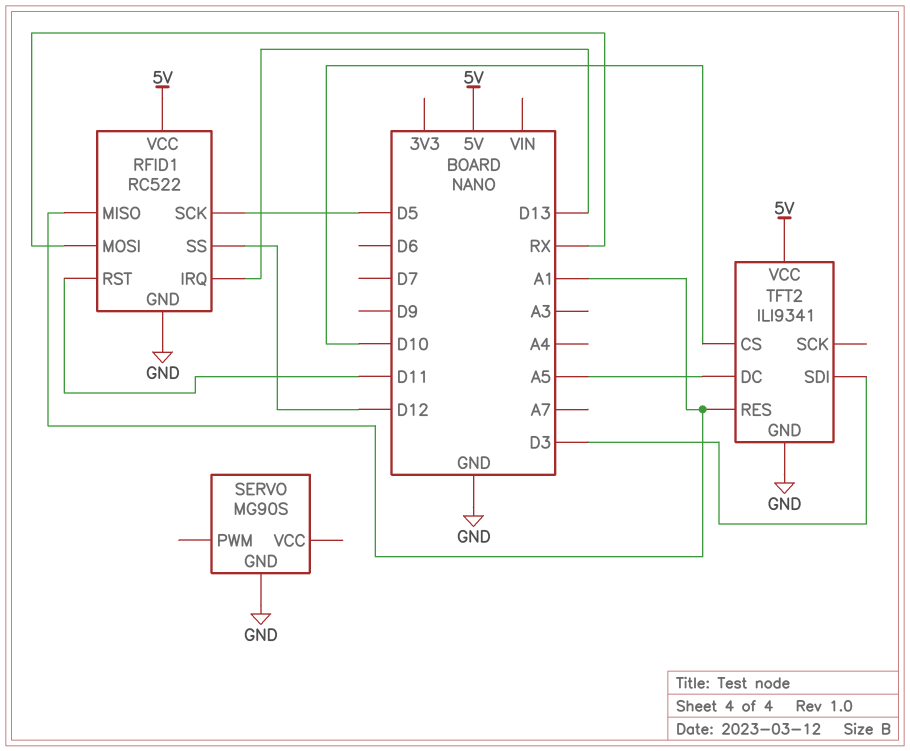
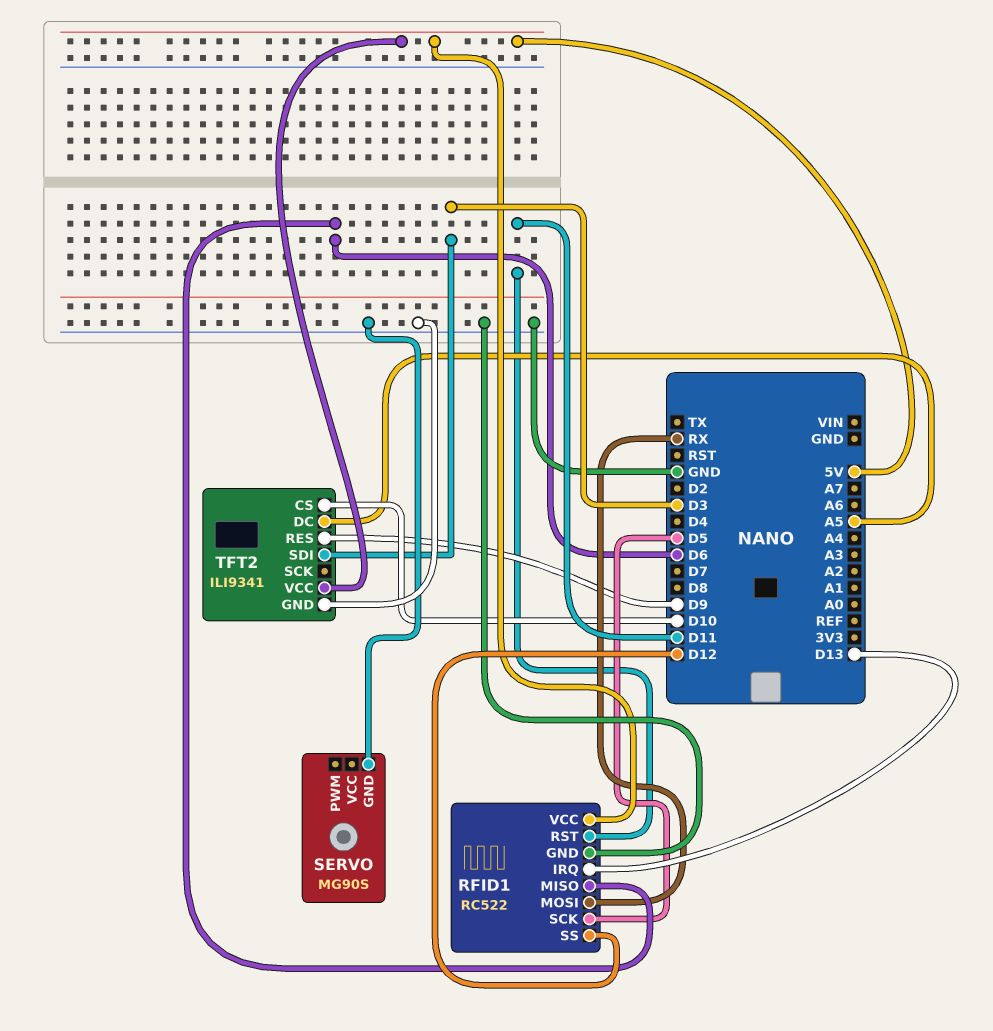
RFID1 pin MISO: A1 -> D6
TFT2 pin RES: A1 -> D9

